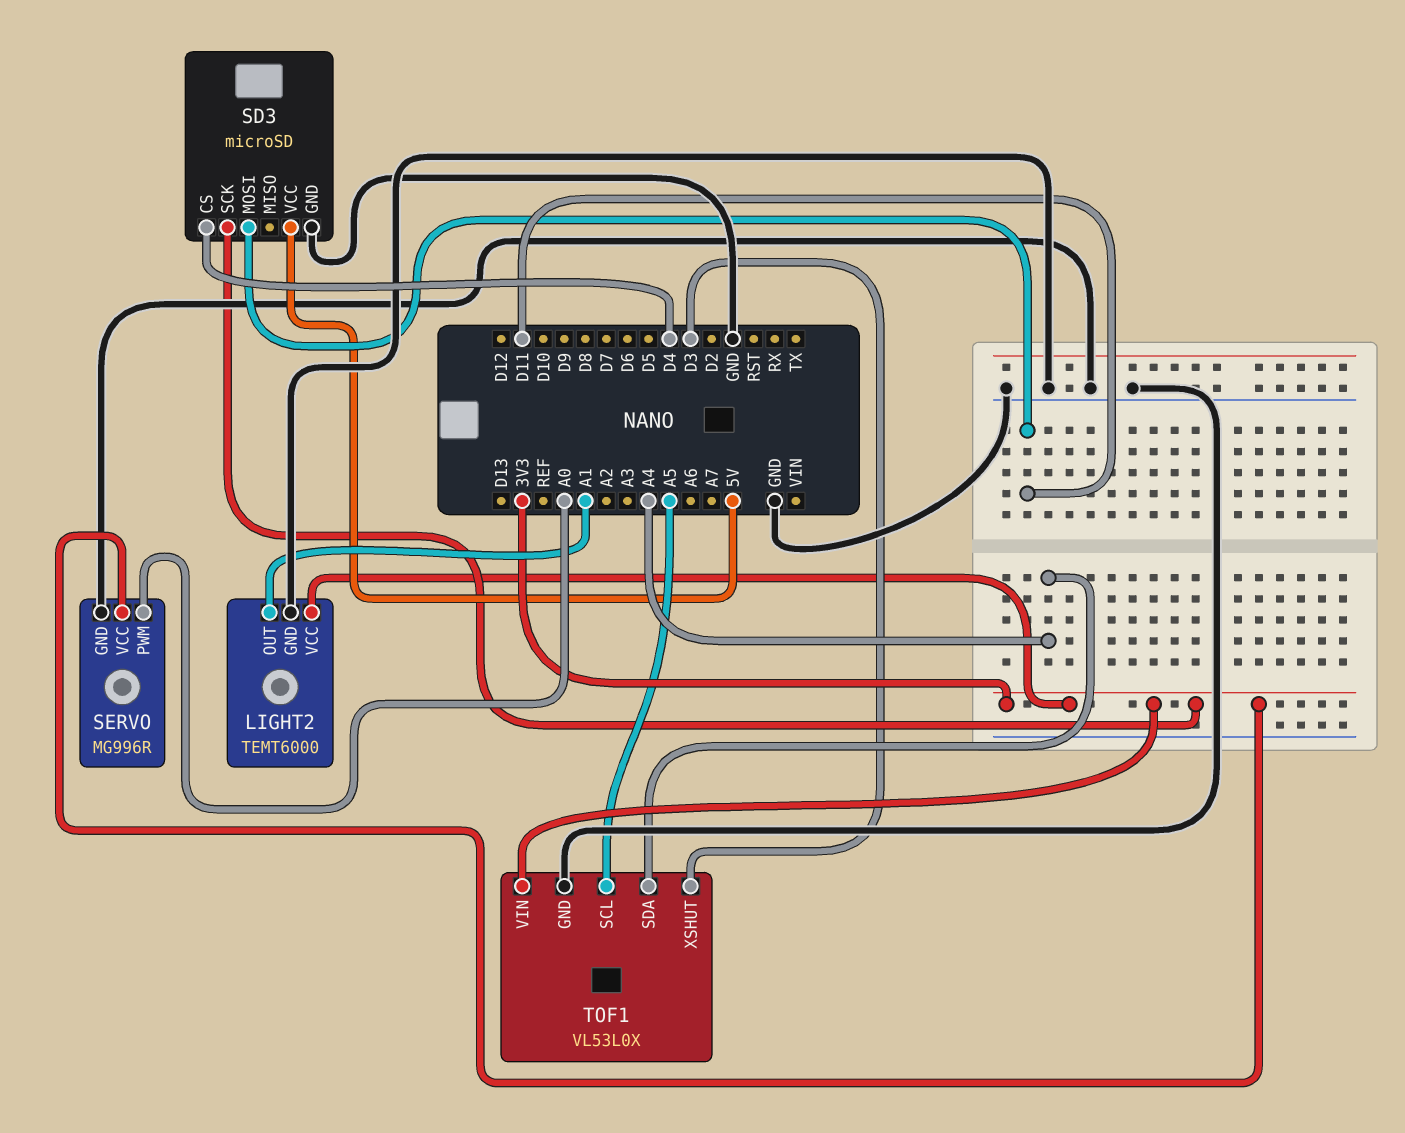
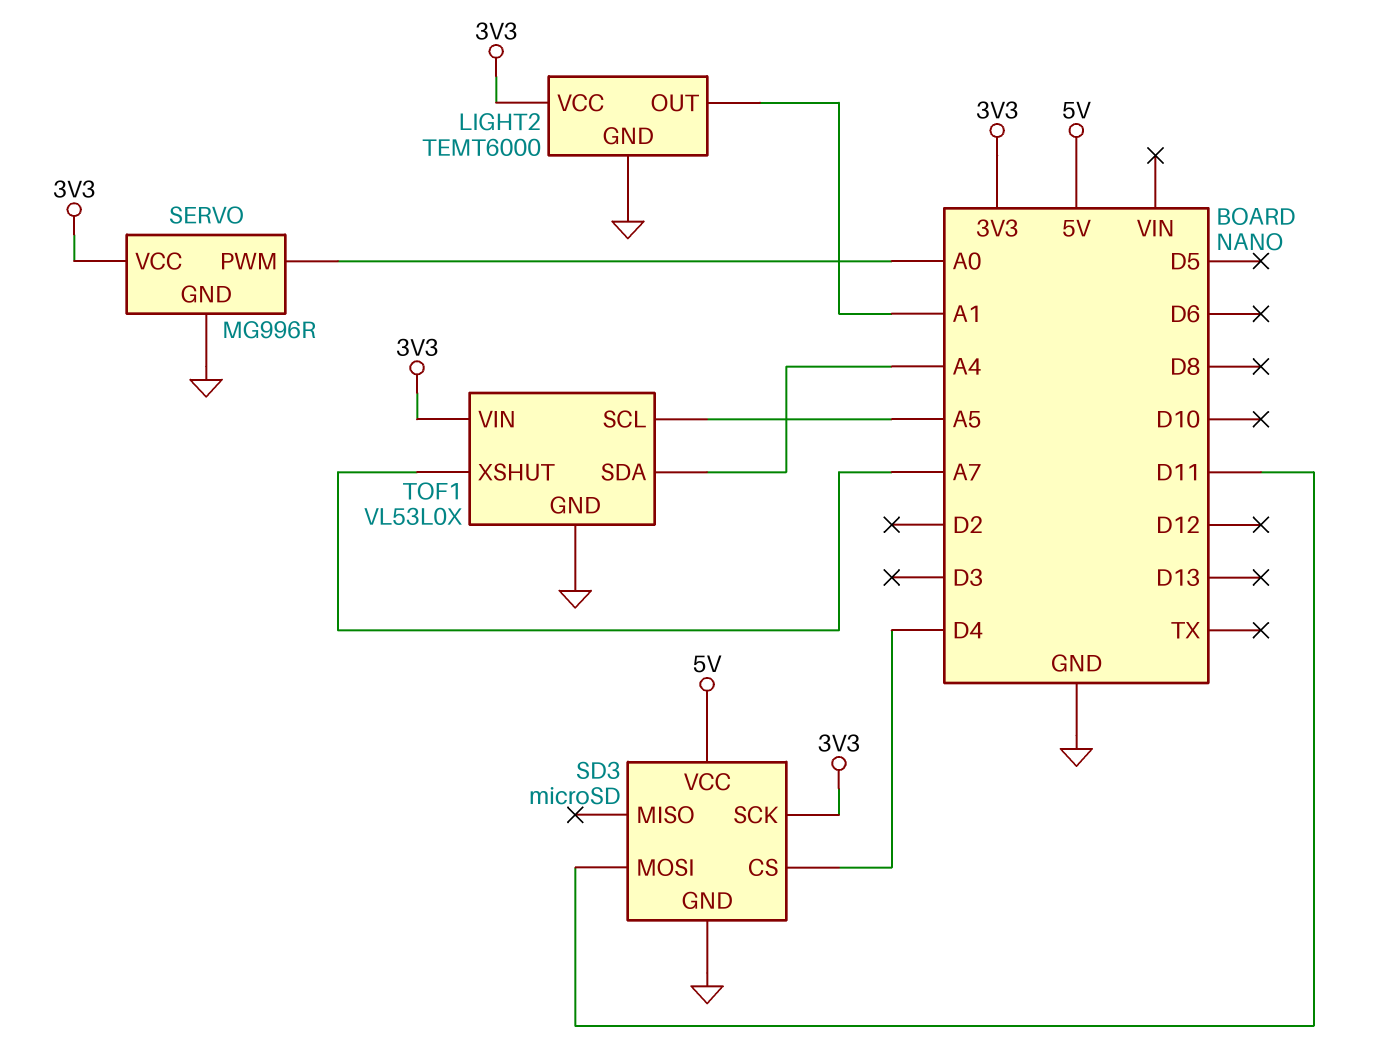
TOF1 pin XSHUT: D3 -> A7

